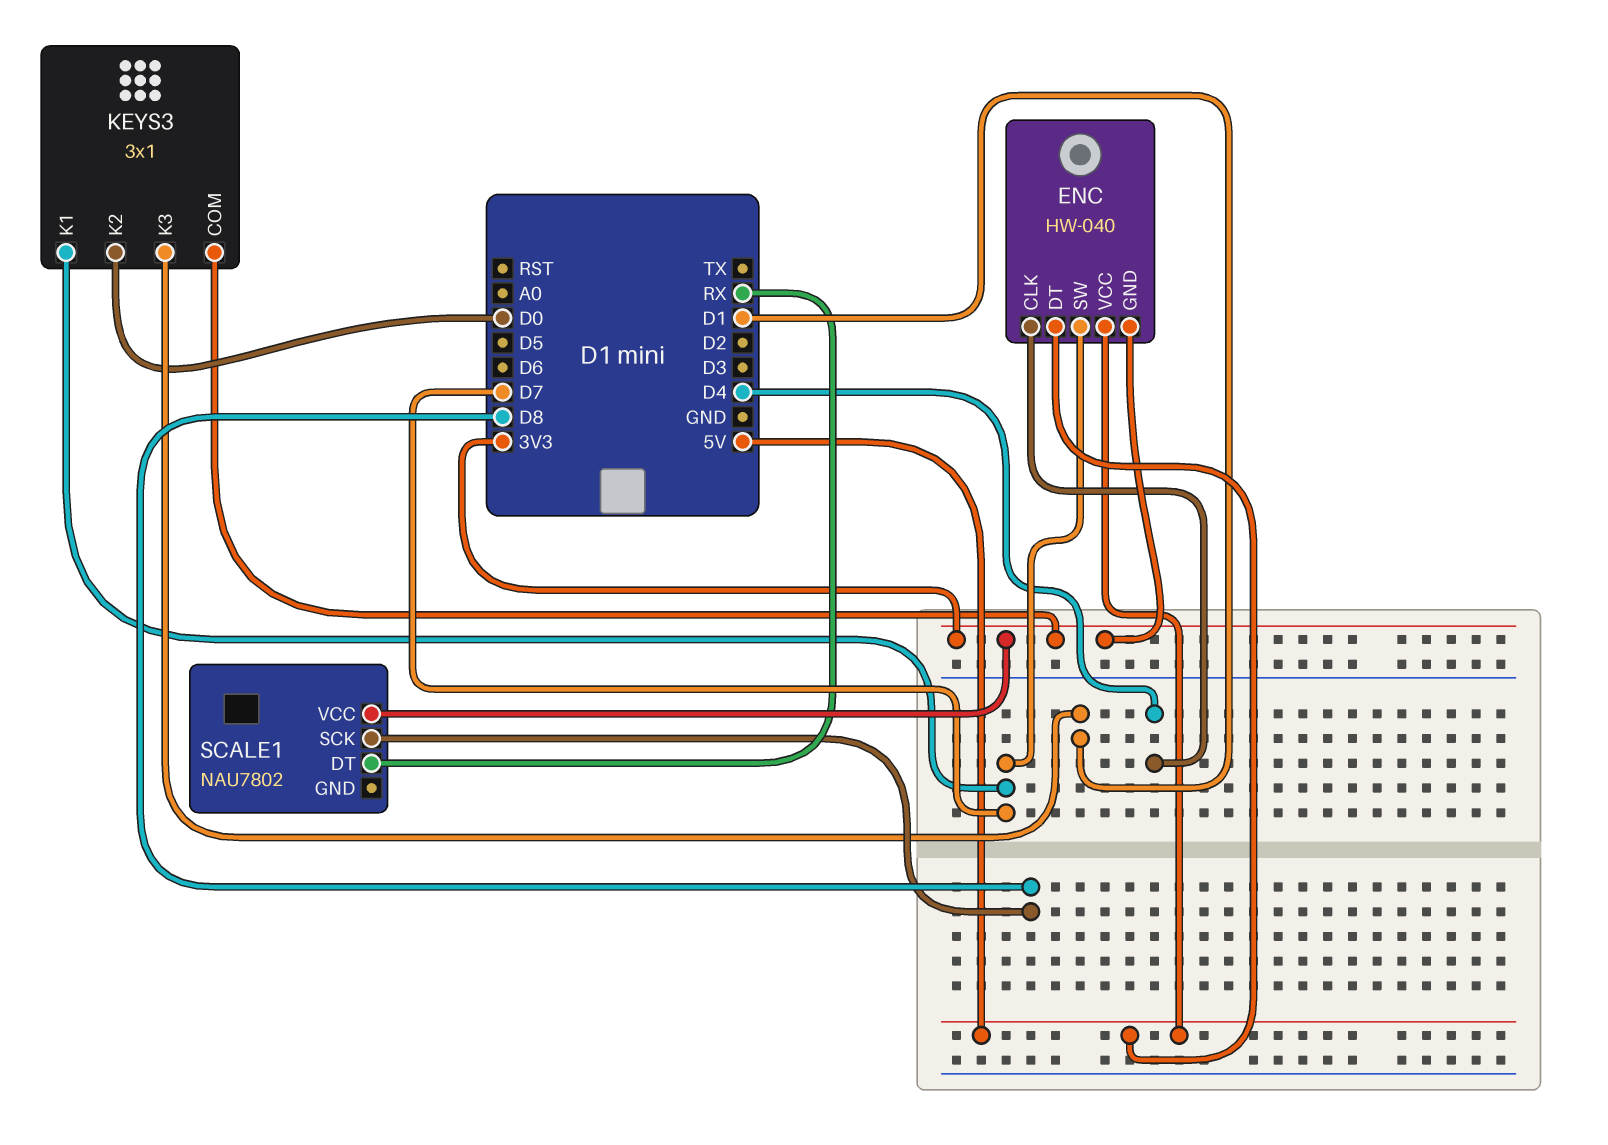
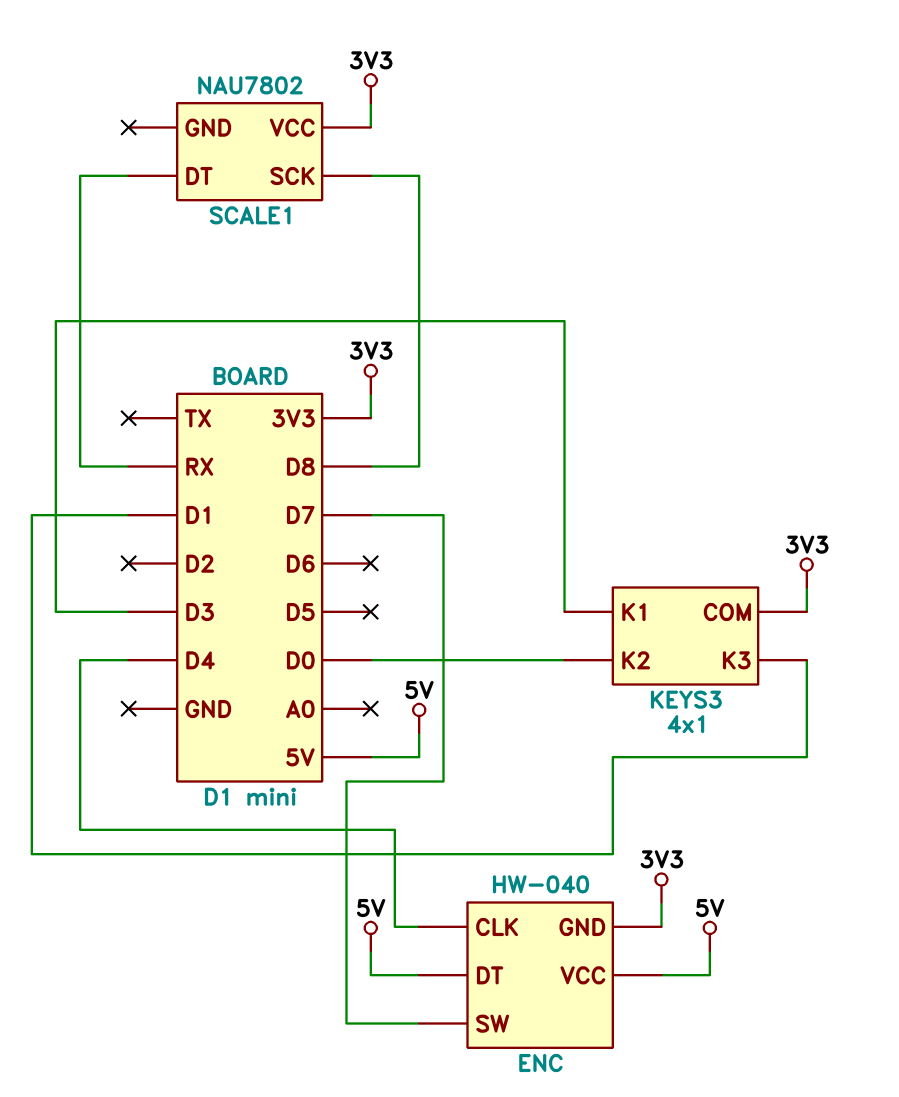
KEYS3: 3x1 -> 4x1
KEYS3 pin K1: D7 -> D3

